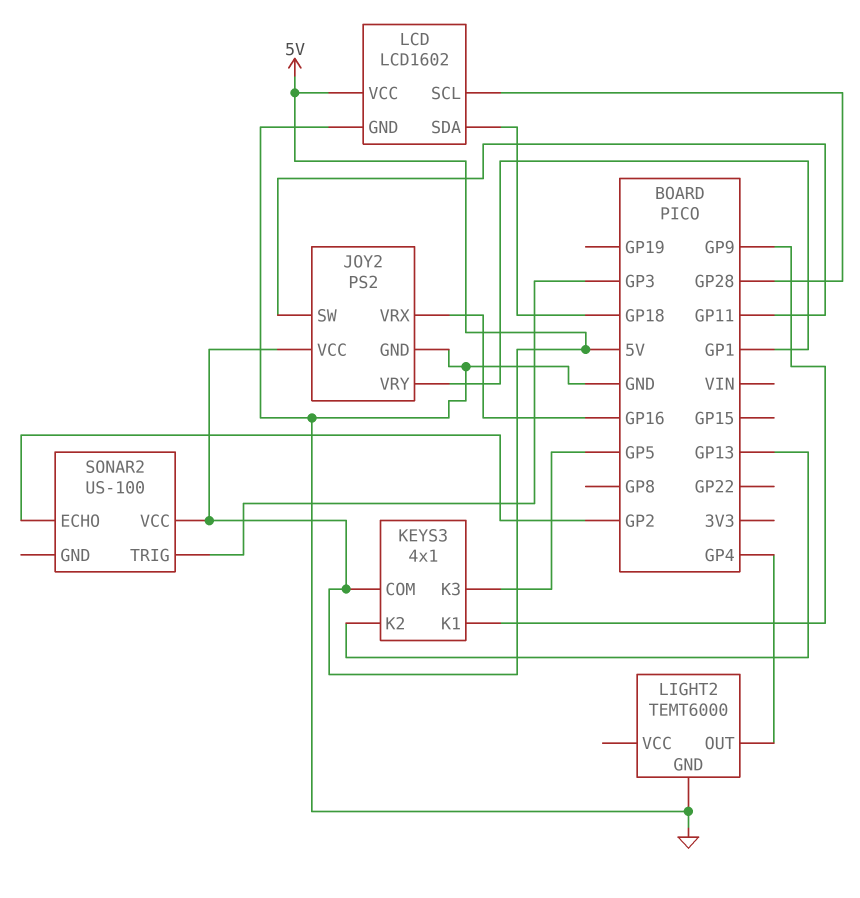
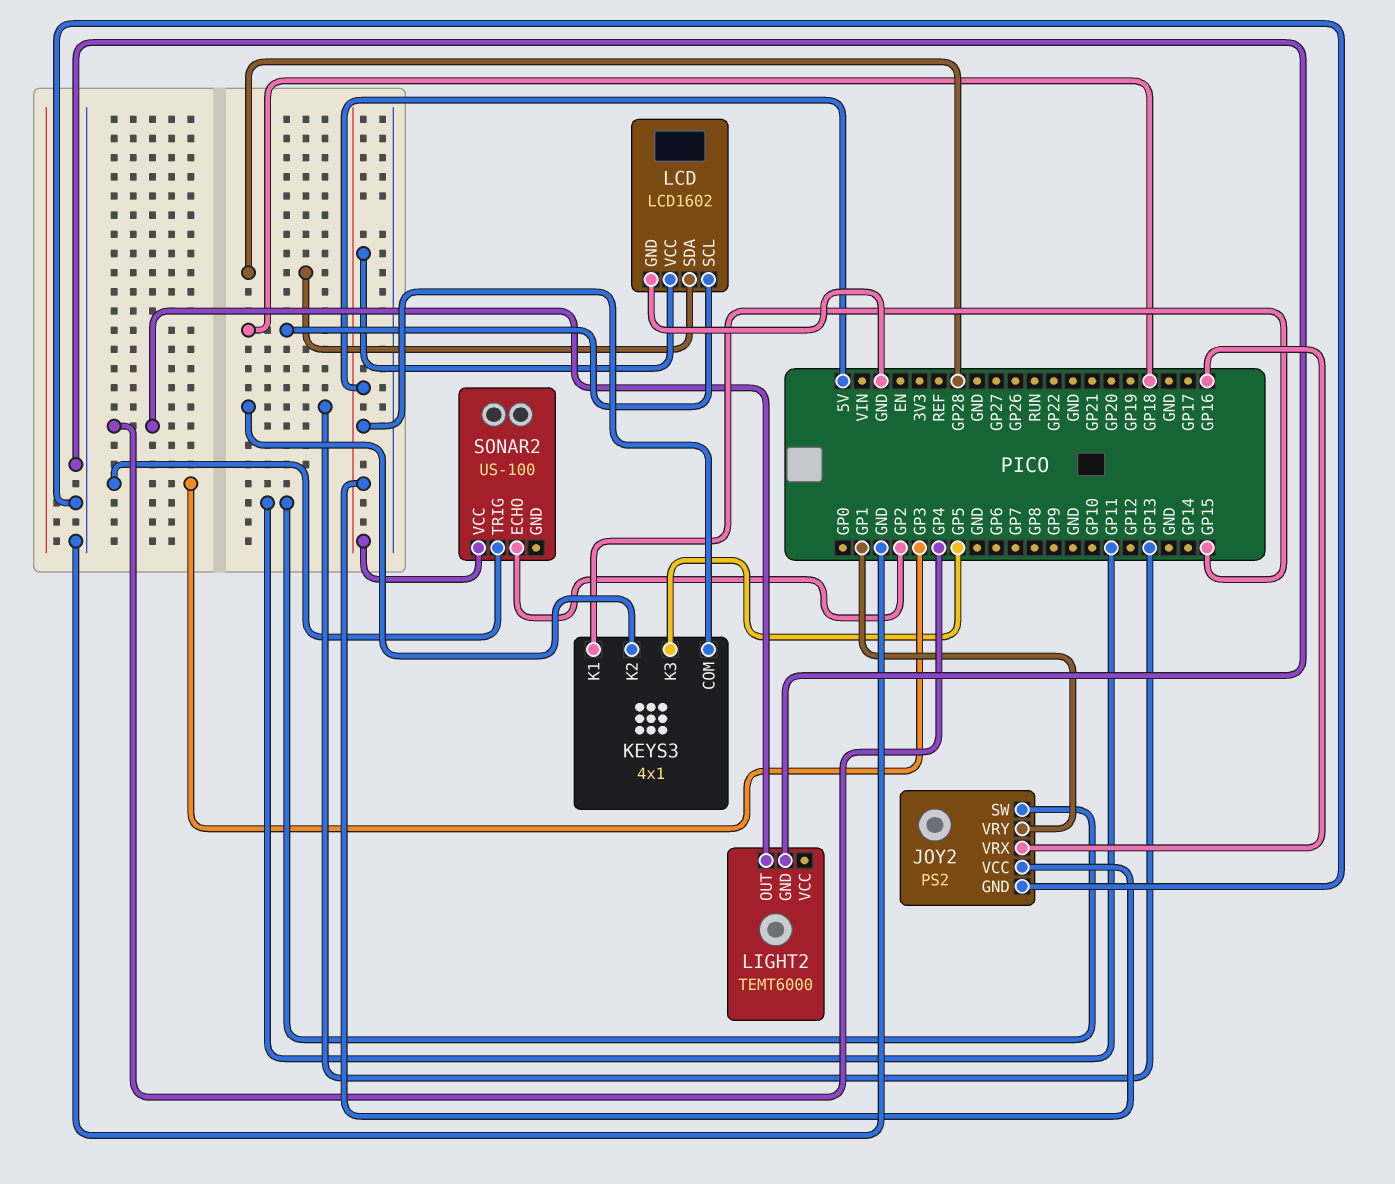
KEYS3 pin K1: GP9 -> GP15
LCD pin SCL: GP28 -> GP18
LCD pin SDA: GP18 -> GP28

